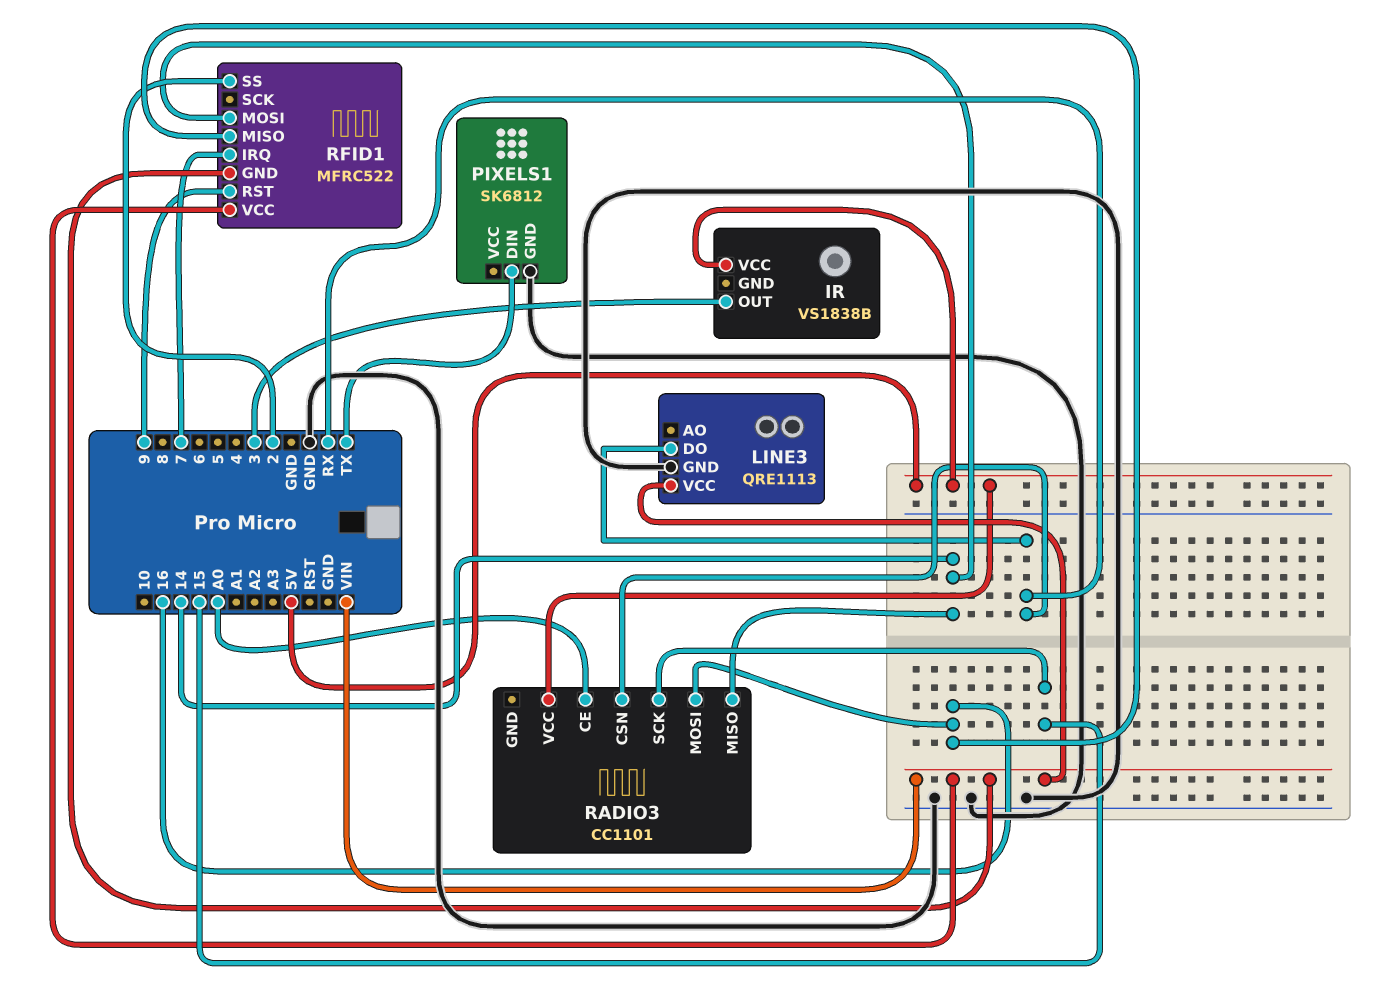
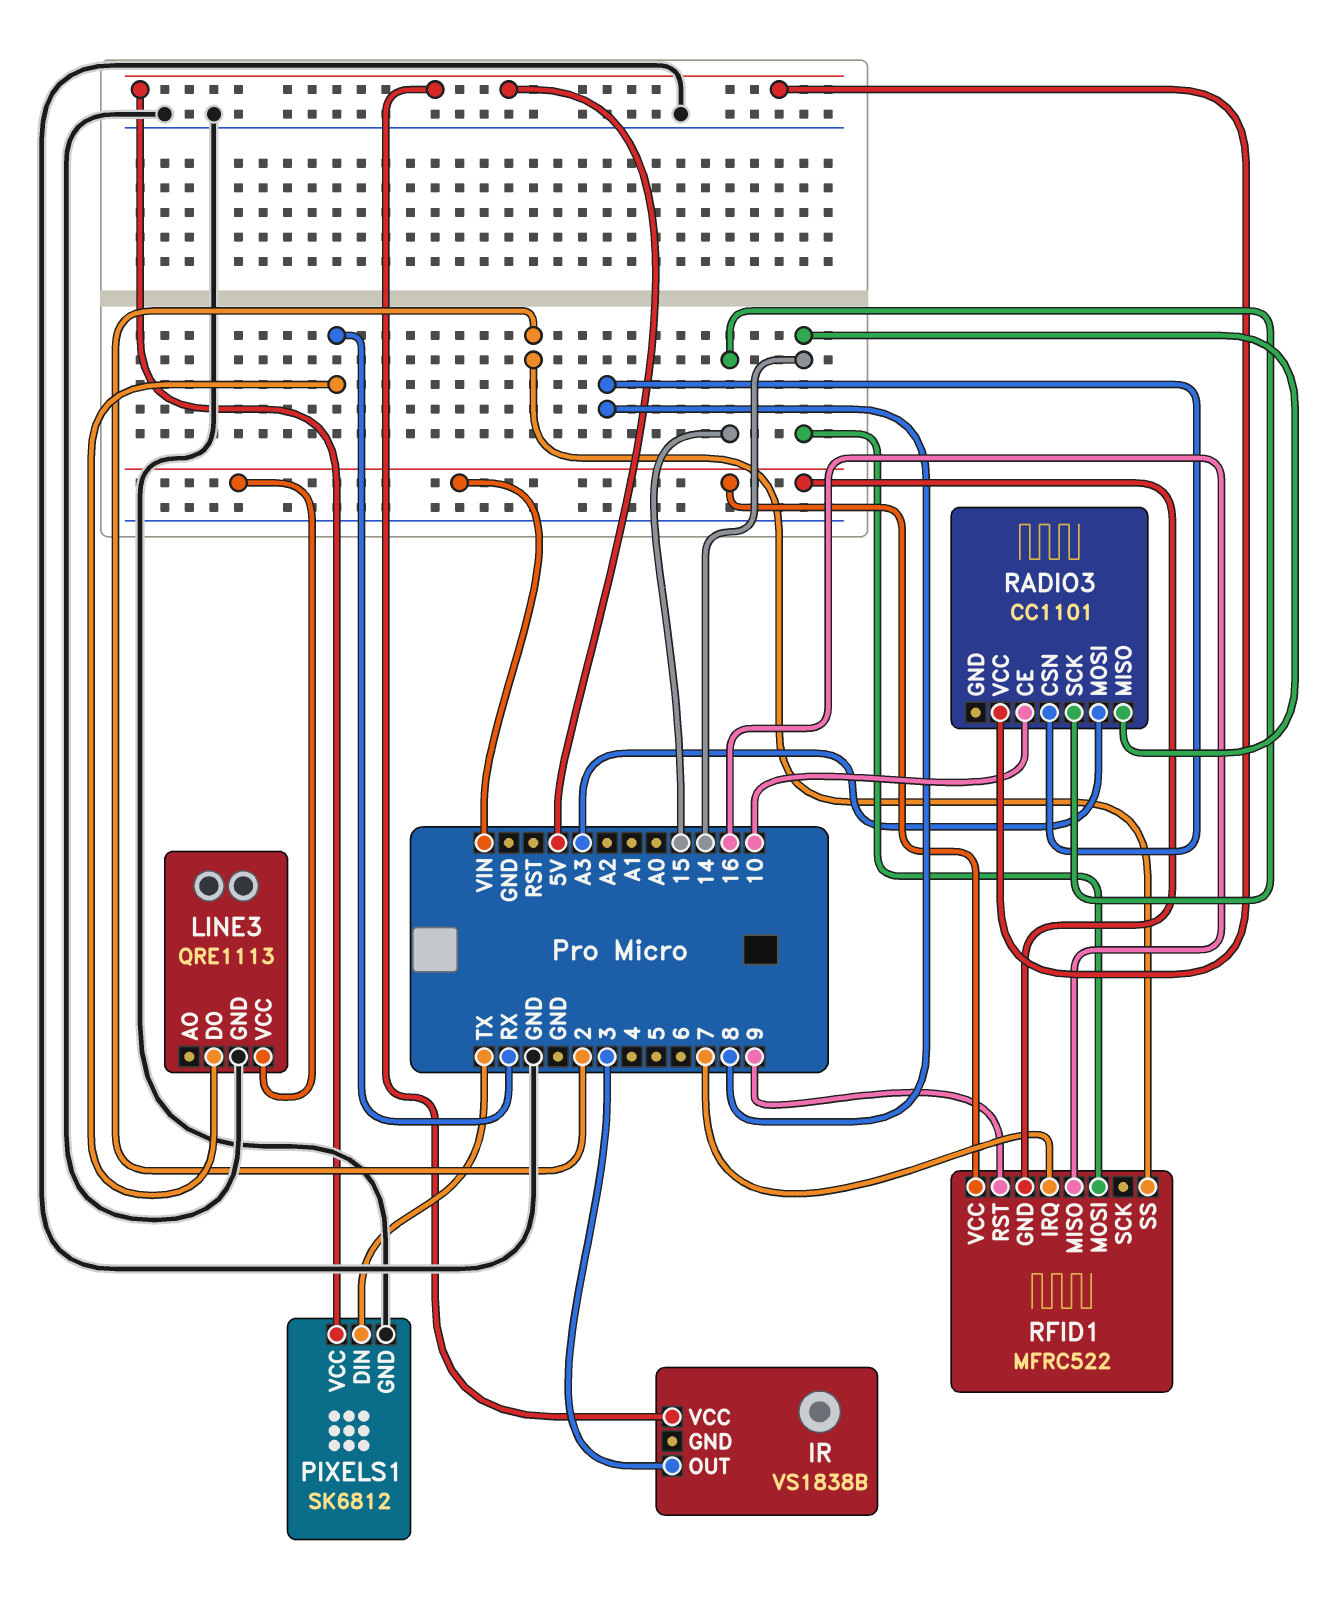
PIXELS1 pin VCC: none -> 5V
RADIO3 pin CE: A0 -> 10
RADIO3 pin CSN: RX -> 8
RADIO3 pin MOSI: 16 -> A3

